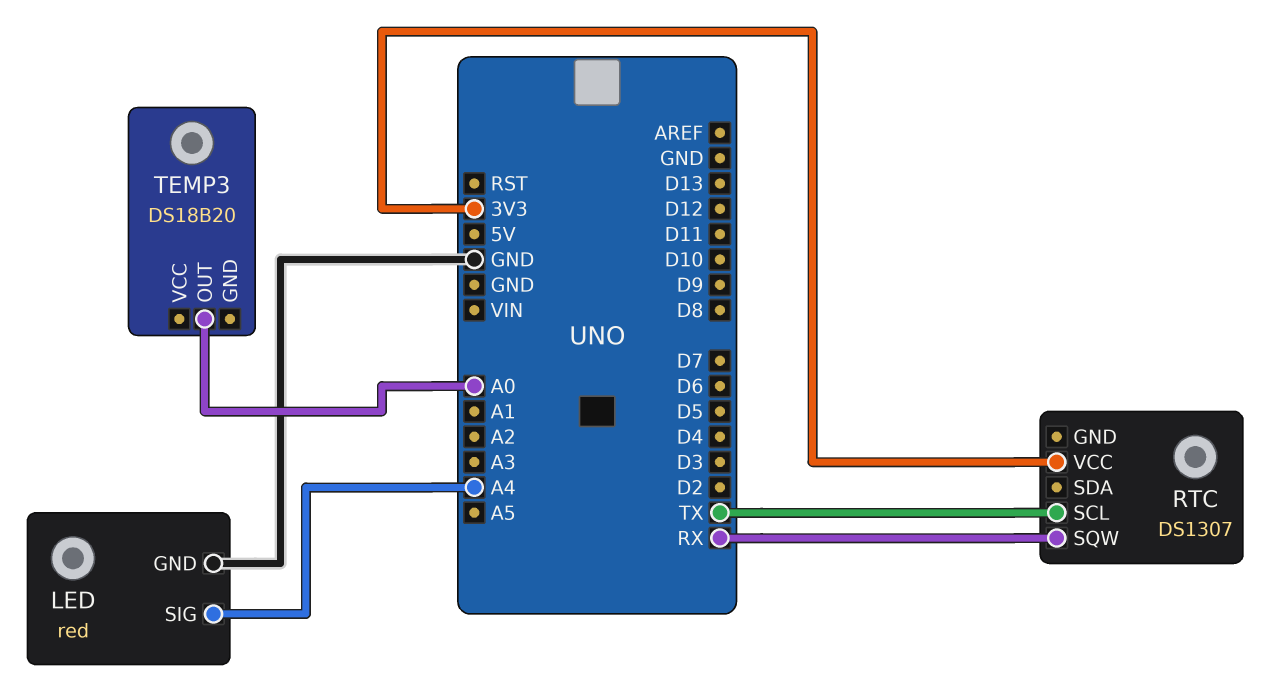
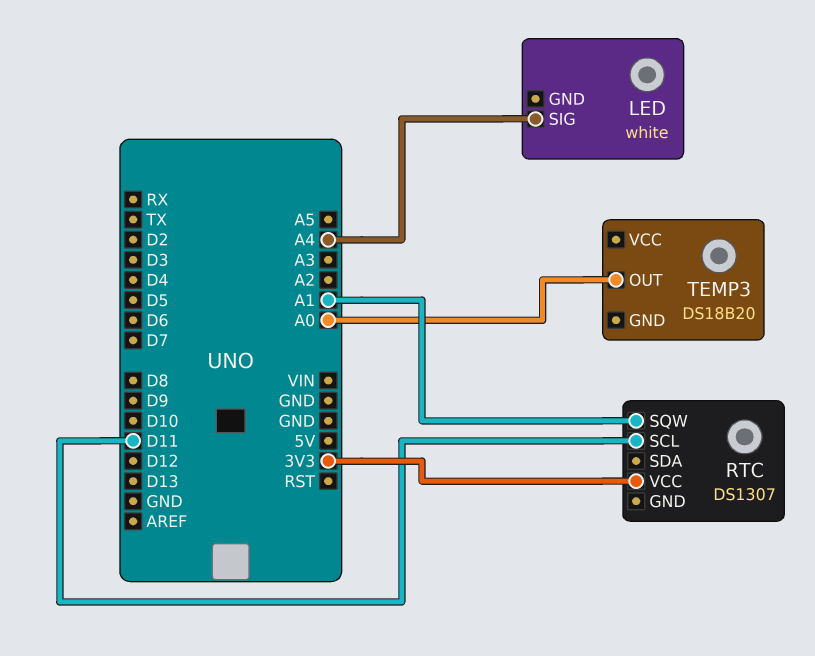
LED: red -> white
LED pin GND: GND -> none
RTC pin SCL: TX -> D11
RTC pin SQW: RX -> A1

